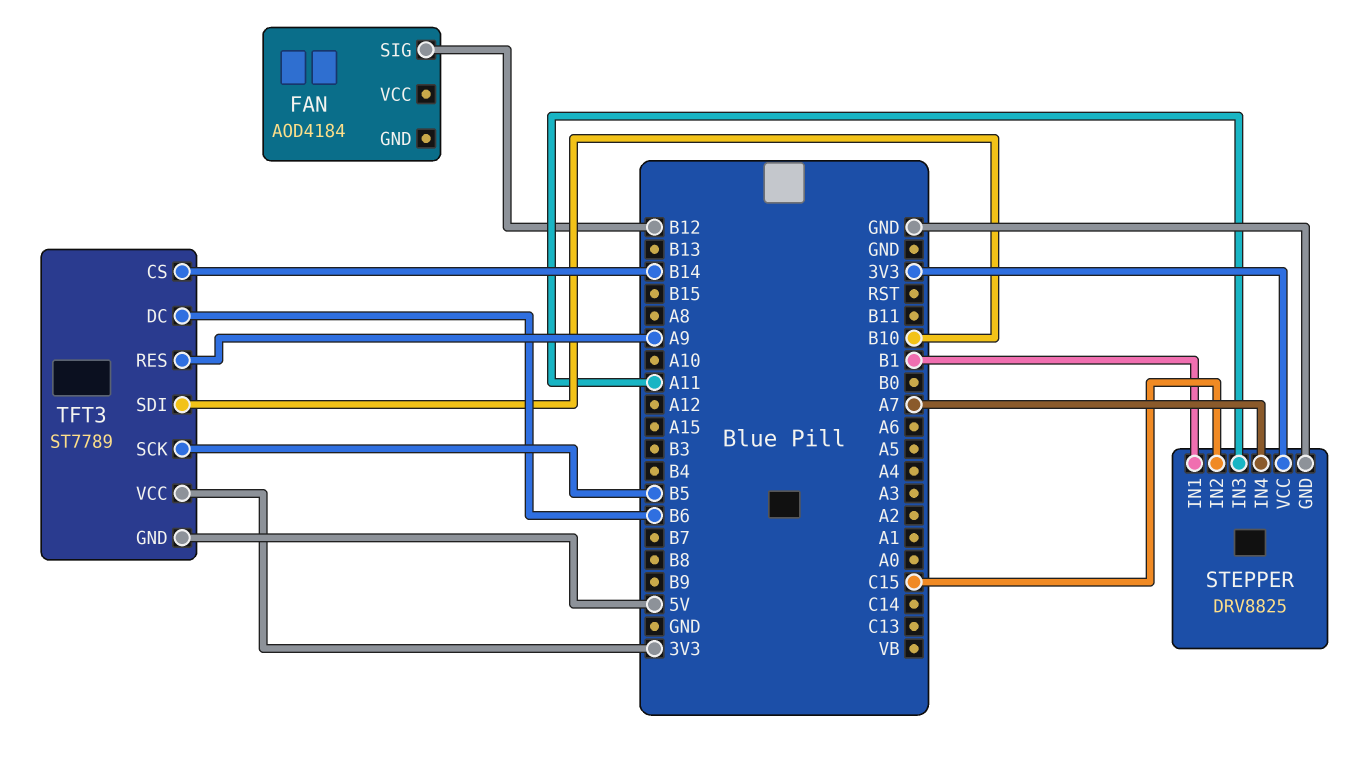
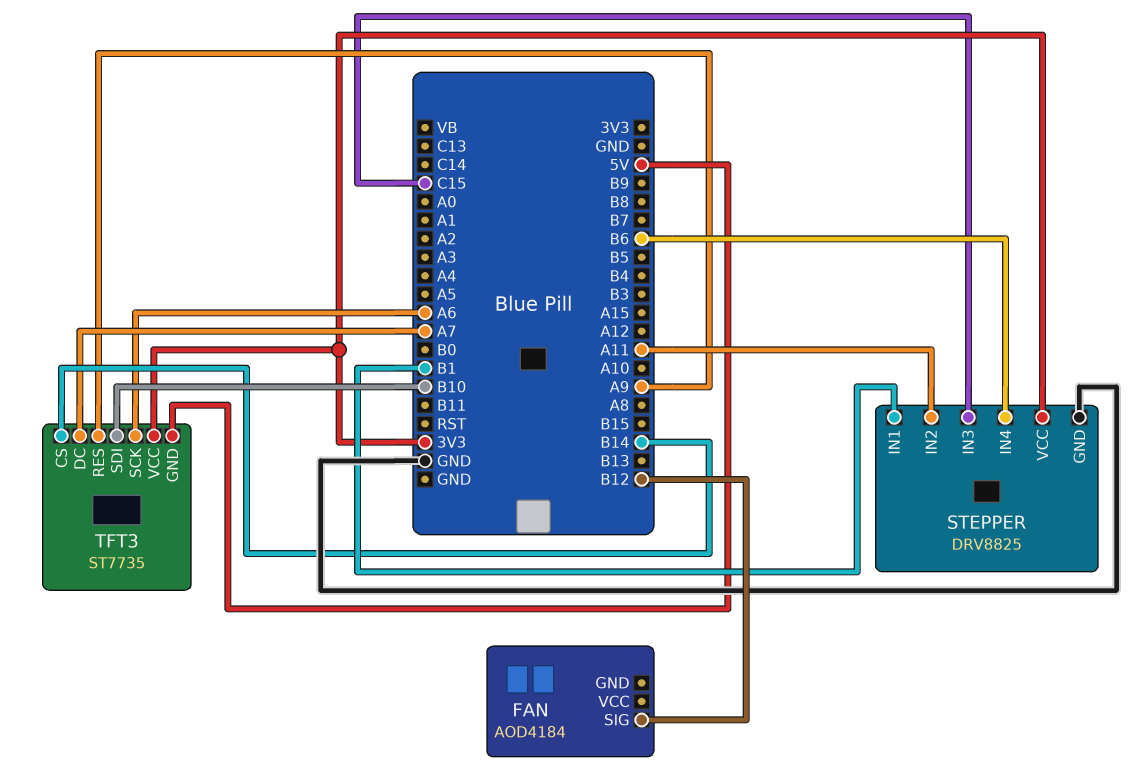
STEPPER pin IN2: C15 -> A11
STEPPER pin IN3: A11 -> C15
STEPPER pin IN4: A7 -> B6
TFT3: ST7789 -> ST7735
TFT3 pin DC: B6 -> A7
TFT3 pin SCK: B5 -> A6

